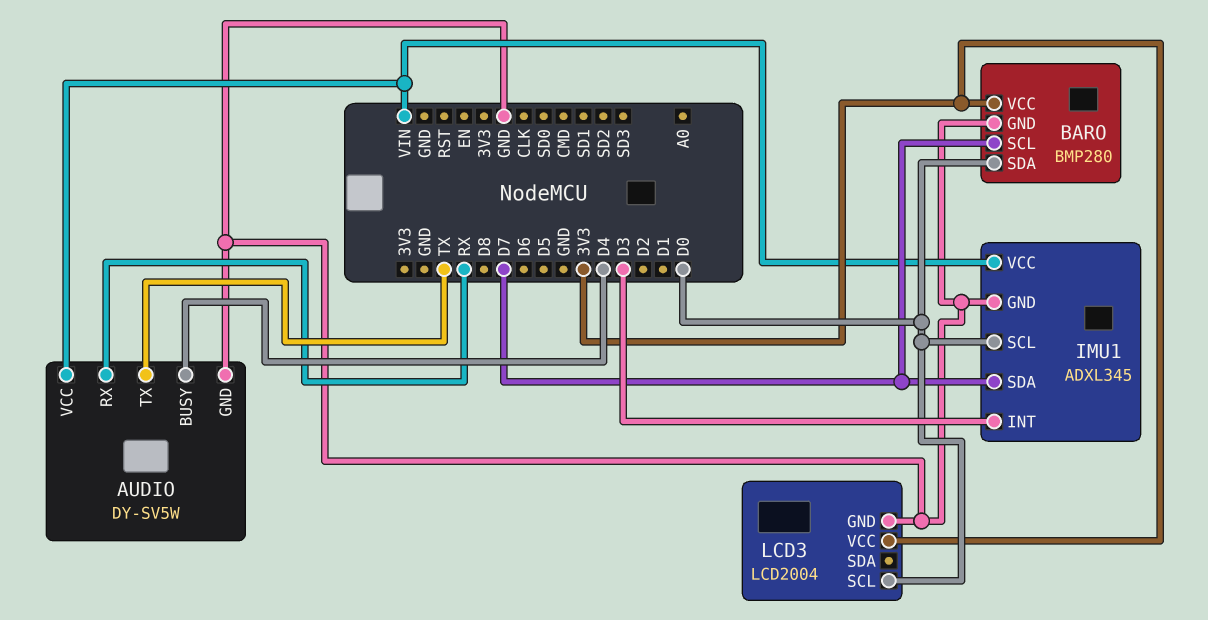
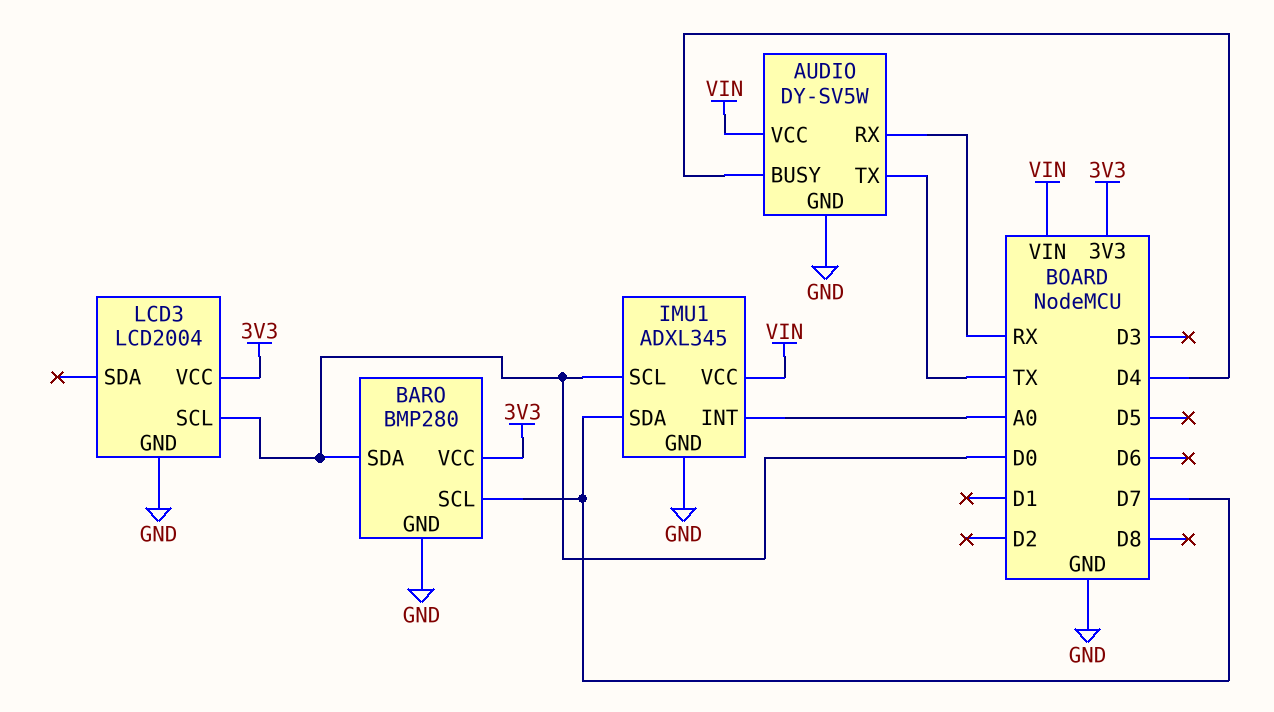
IMU1 pin INT: D3 -> A0

